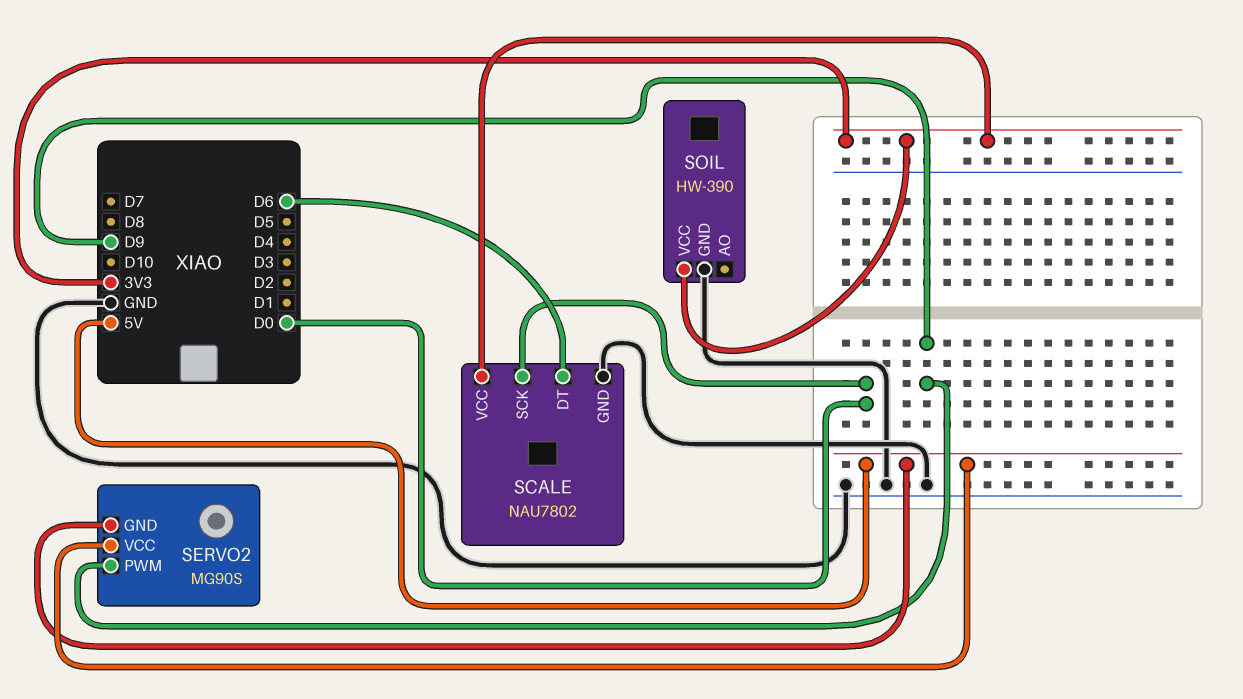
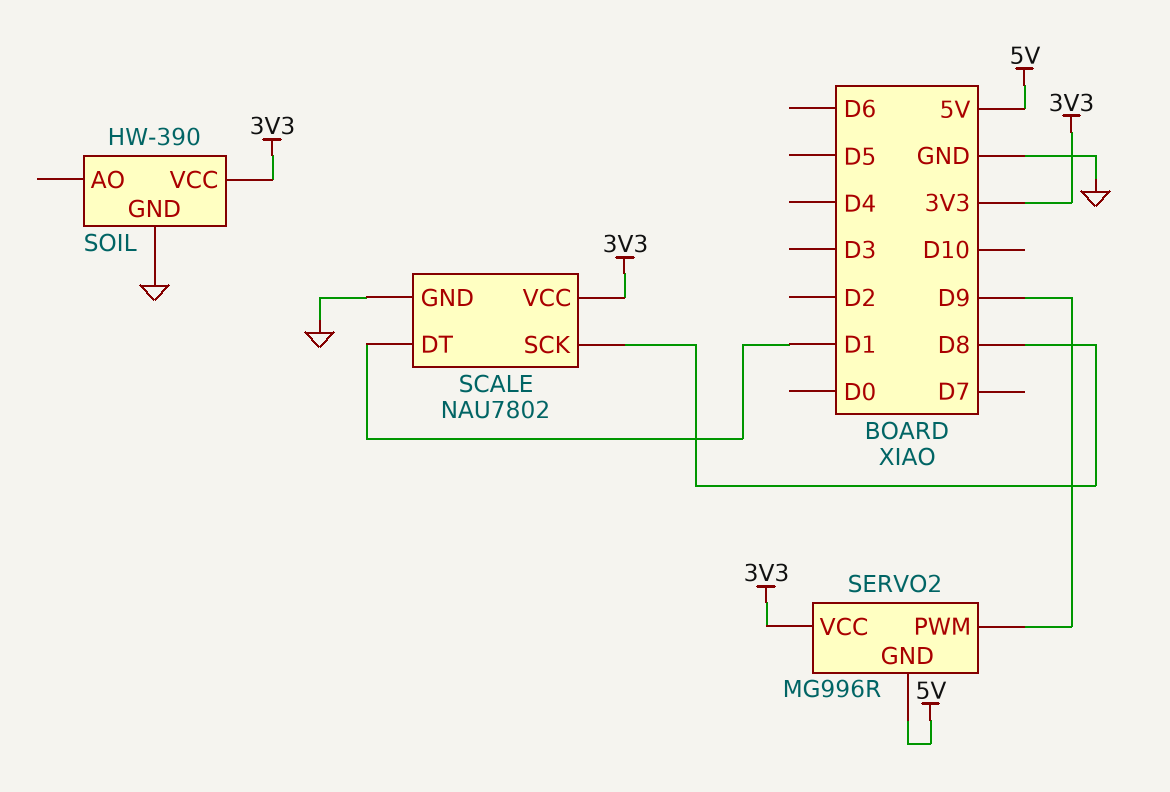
SCALE pin DT: D6 -> D1
SCALE pin SCK: D0 -> D8
SERVO2: MG90S -> MG996R
SERVO2 pin VCC: 5V -> 3V3

